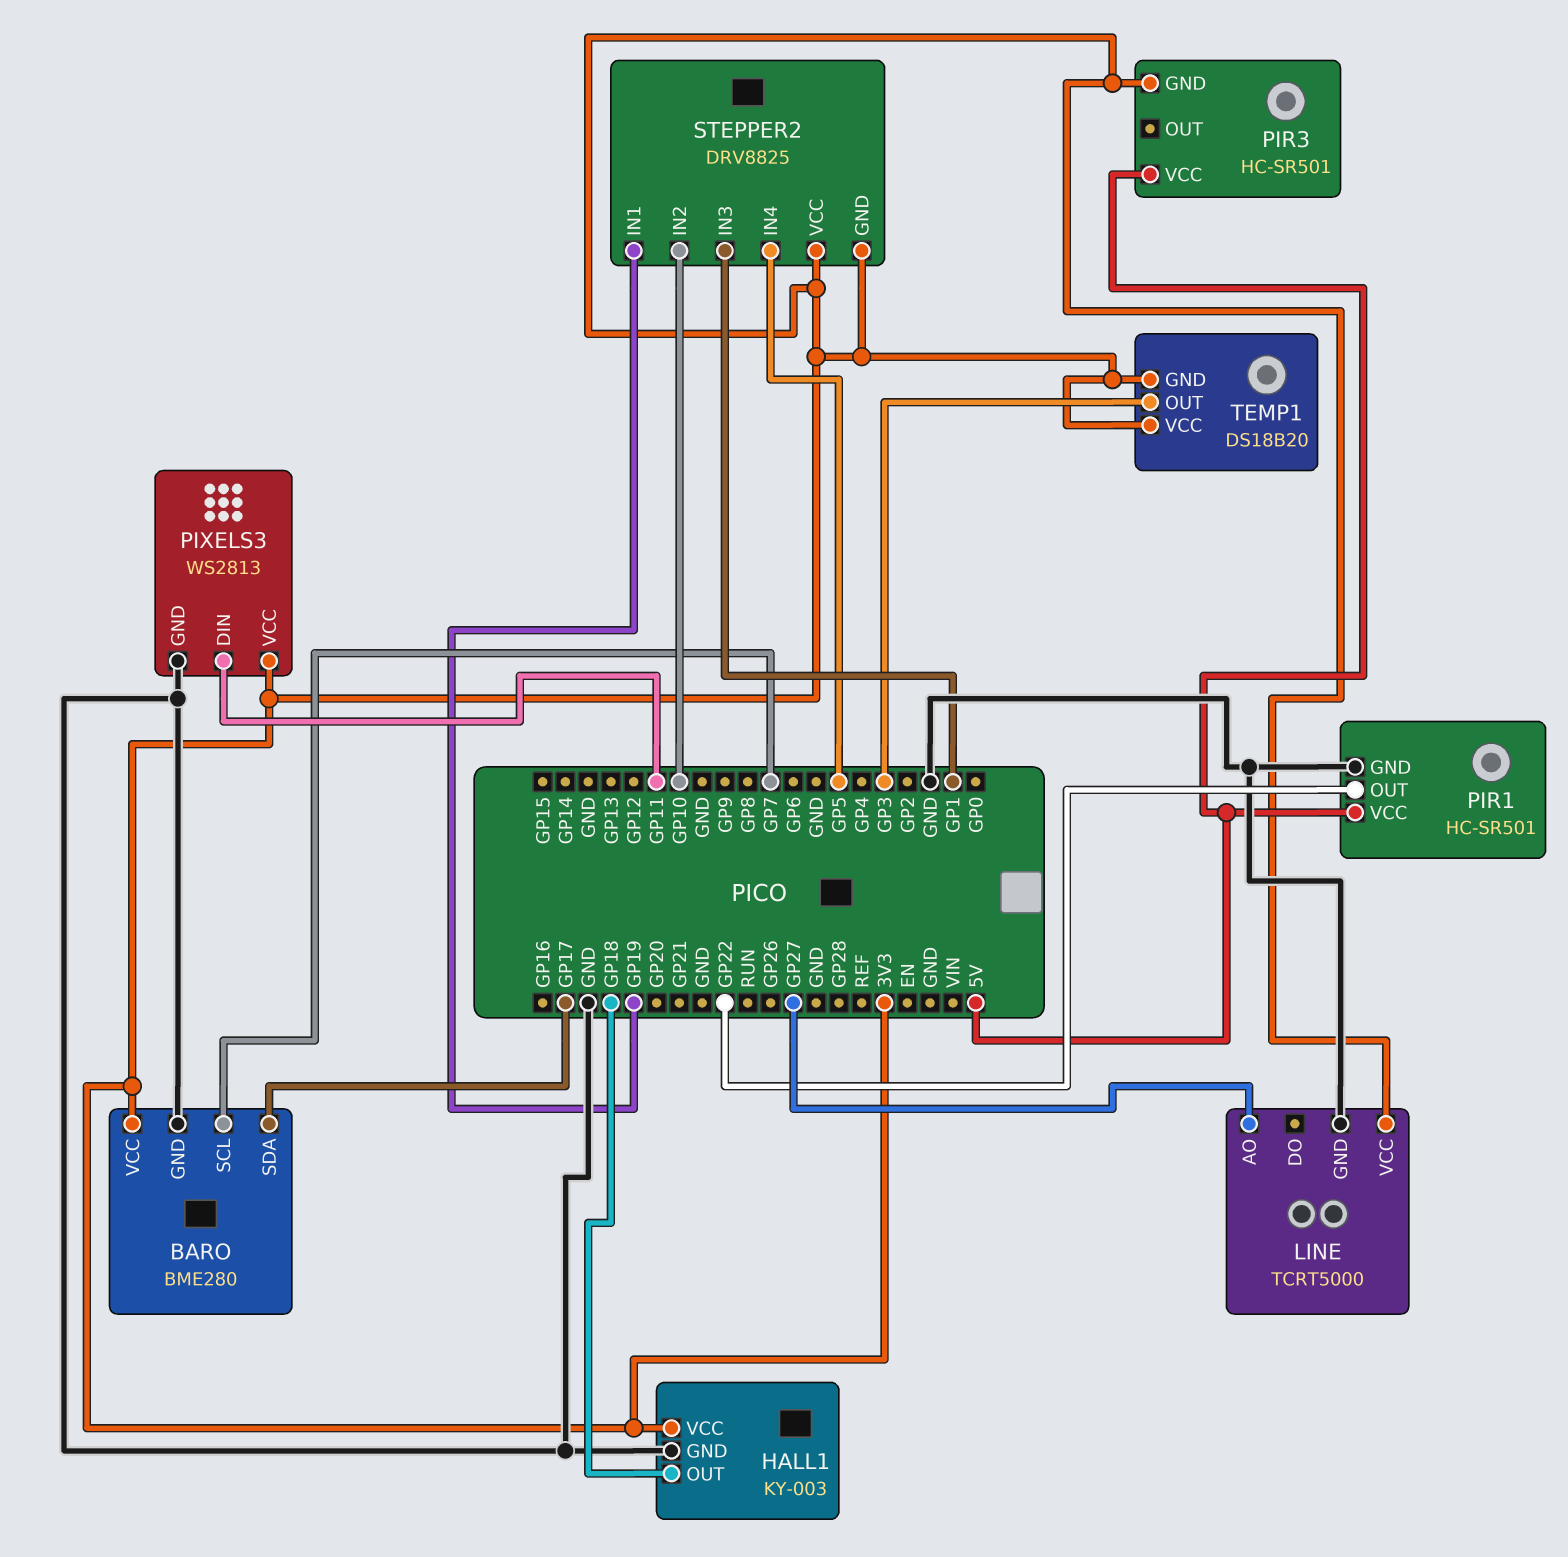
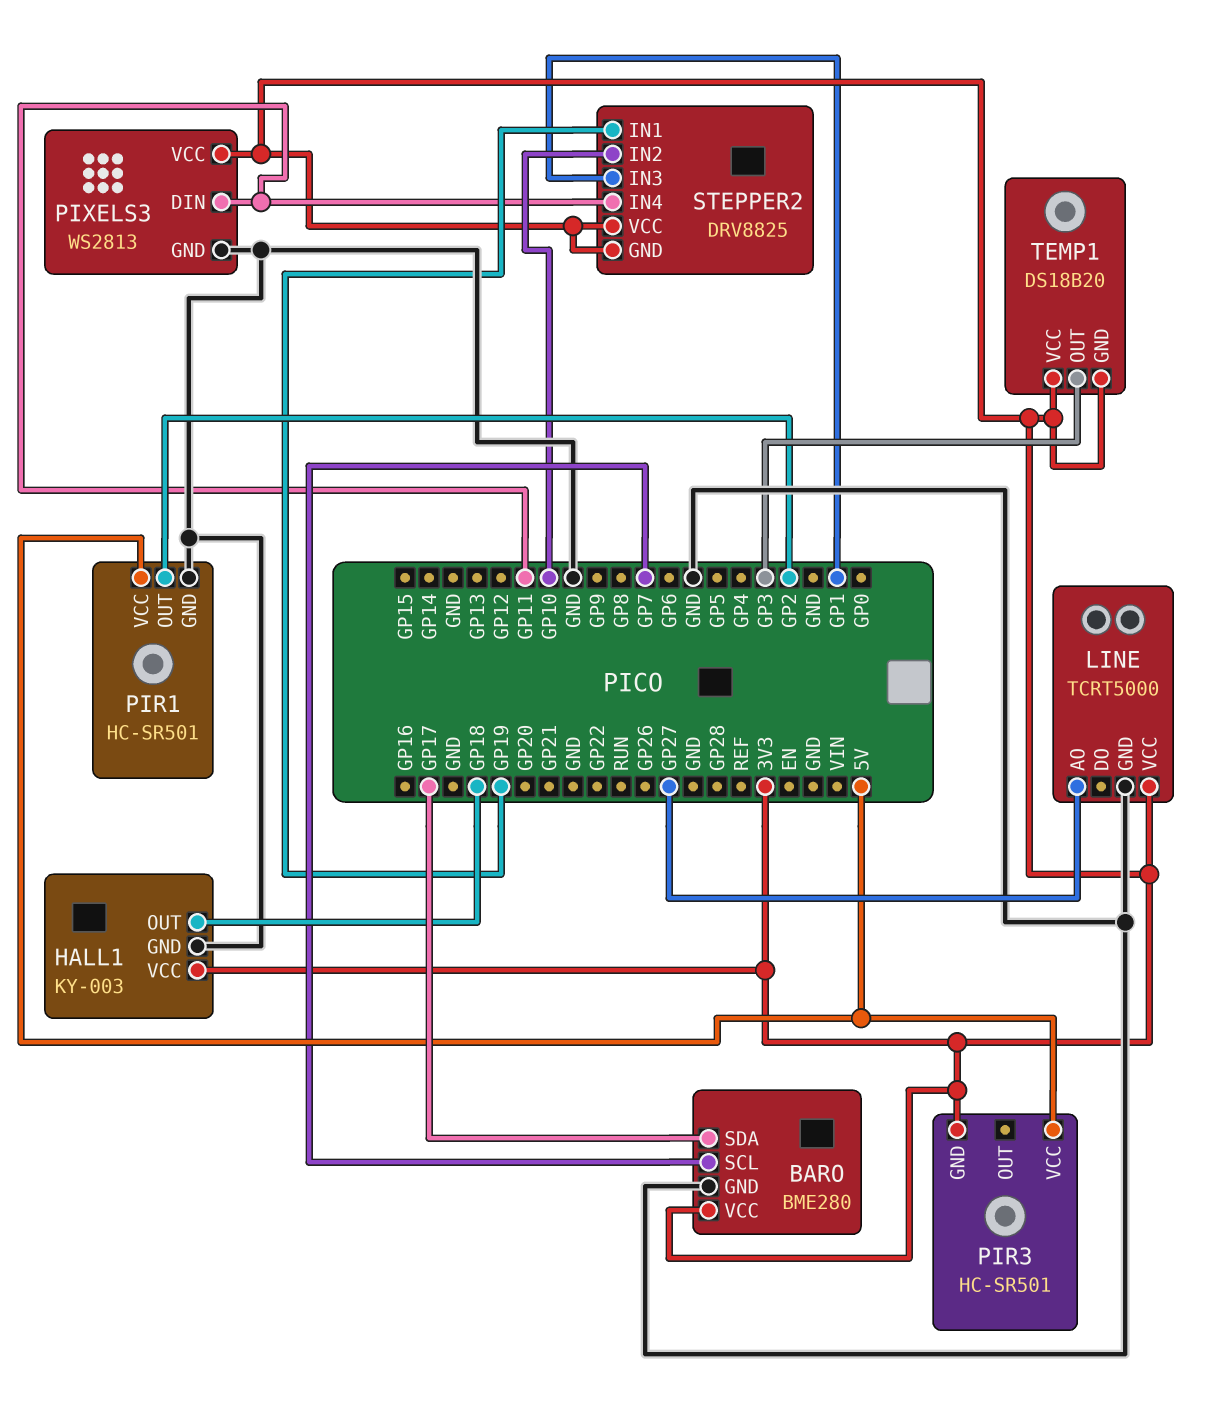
PIR1 pin OUT: GP22 -> GP2
STEPPER2 pin IN4: GP5 -> GP11

